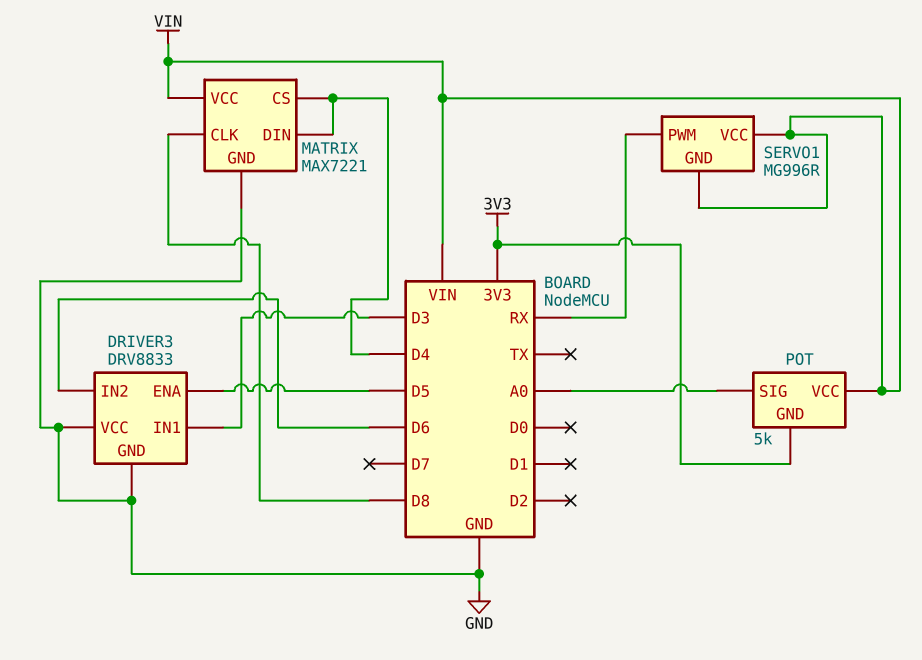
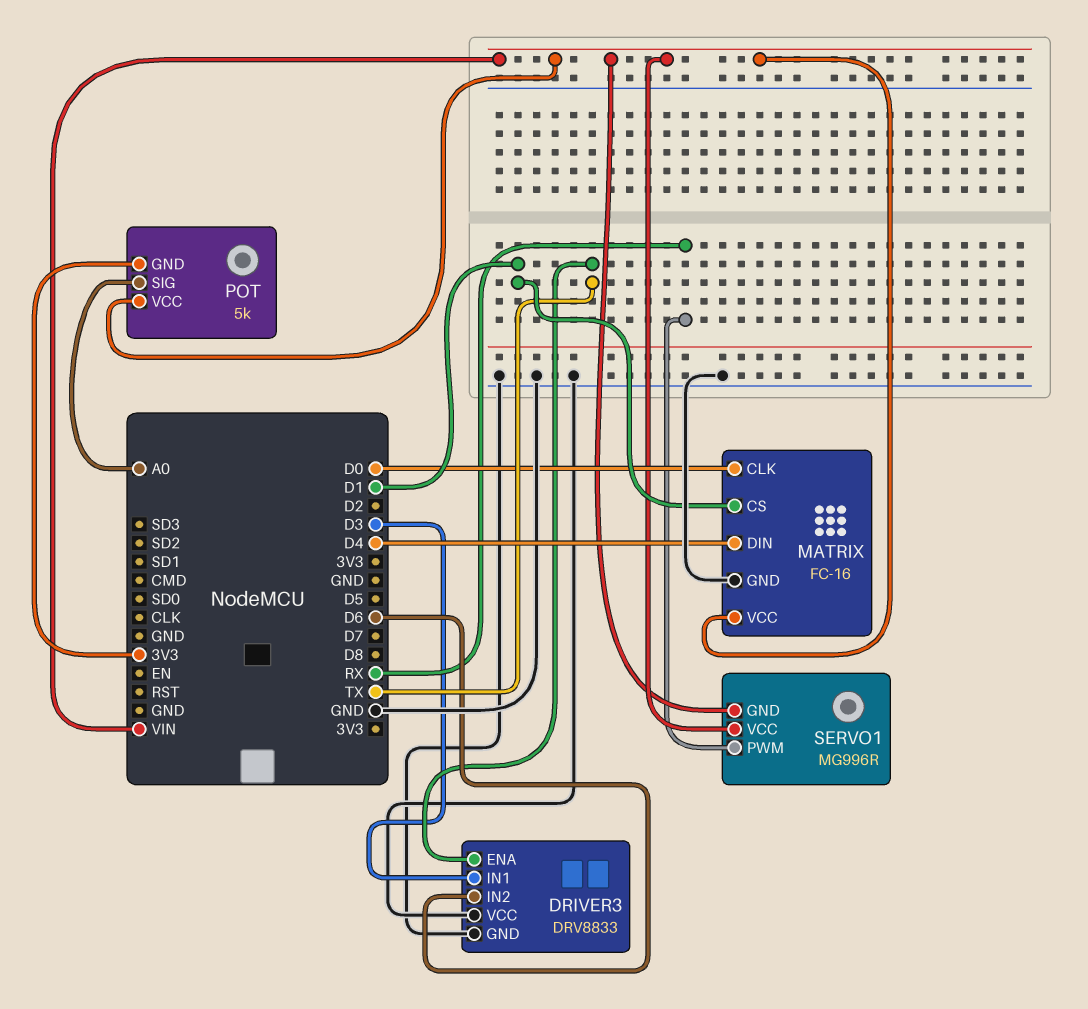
DRIVER3 pin ENA: D5 -> TX
MATRIX: MAX7221 -> FC-16
MATRIX pin CLK: D8 -> D0
MATRIX pin CS: D4 -> D1

